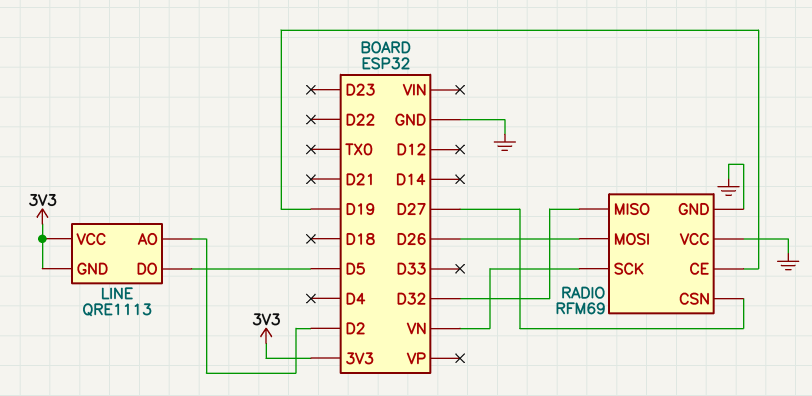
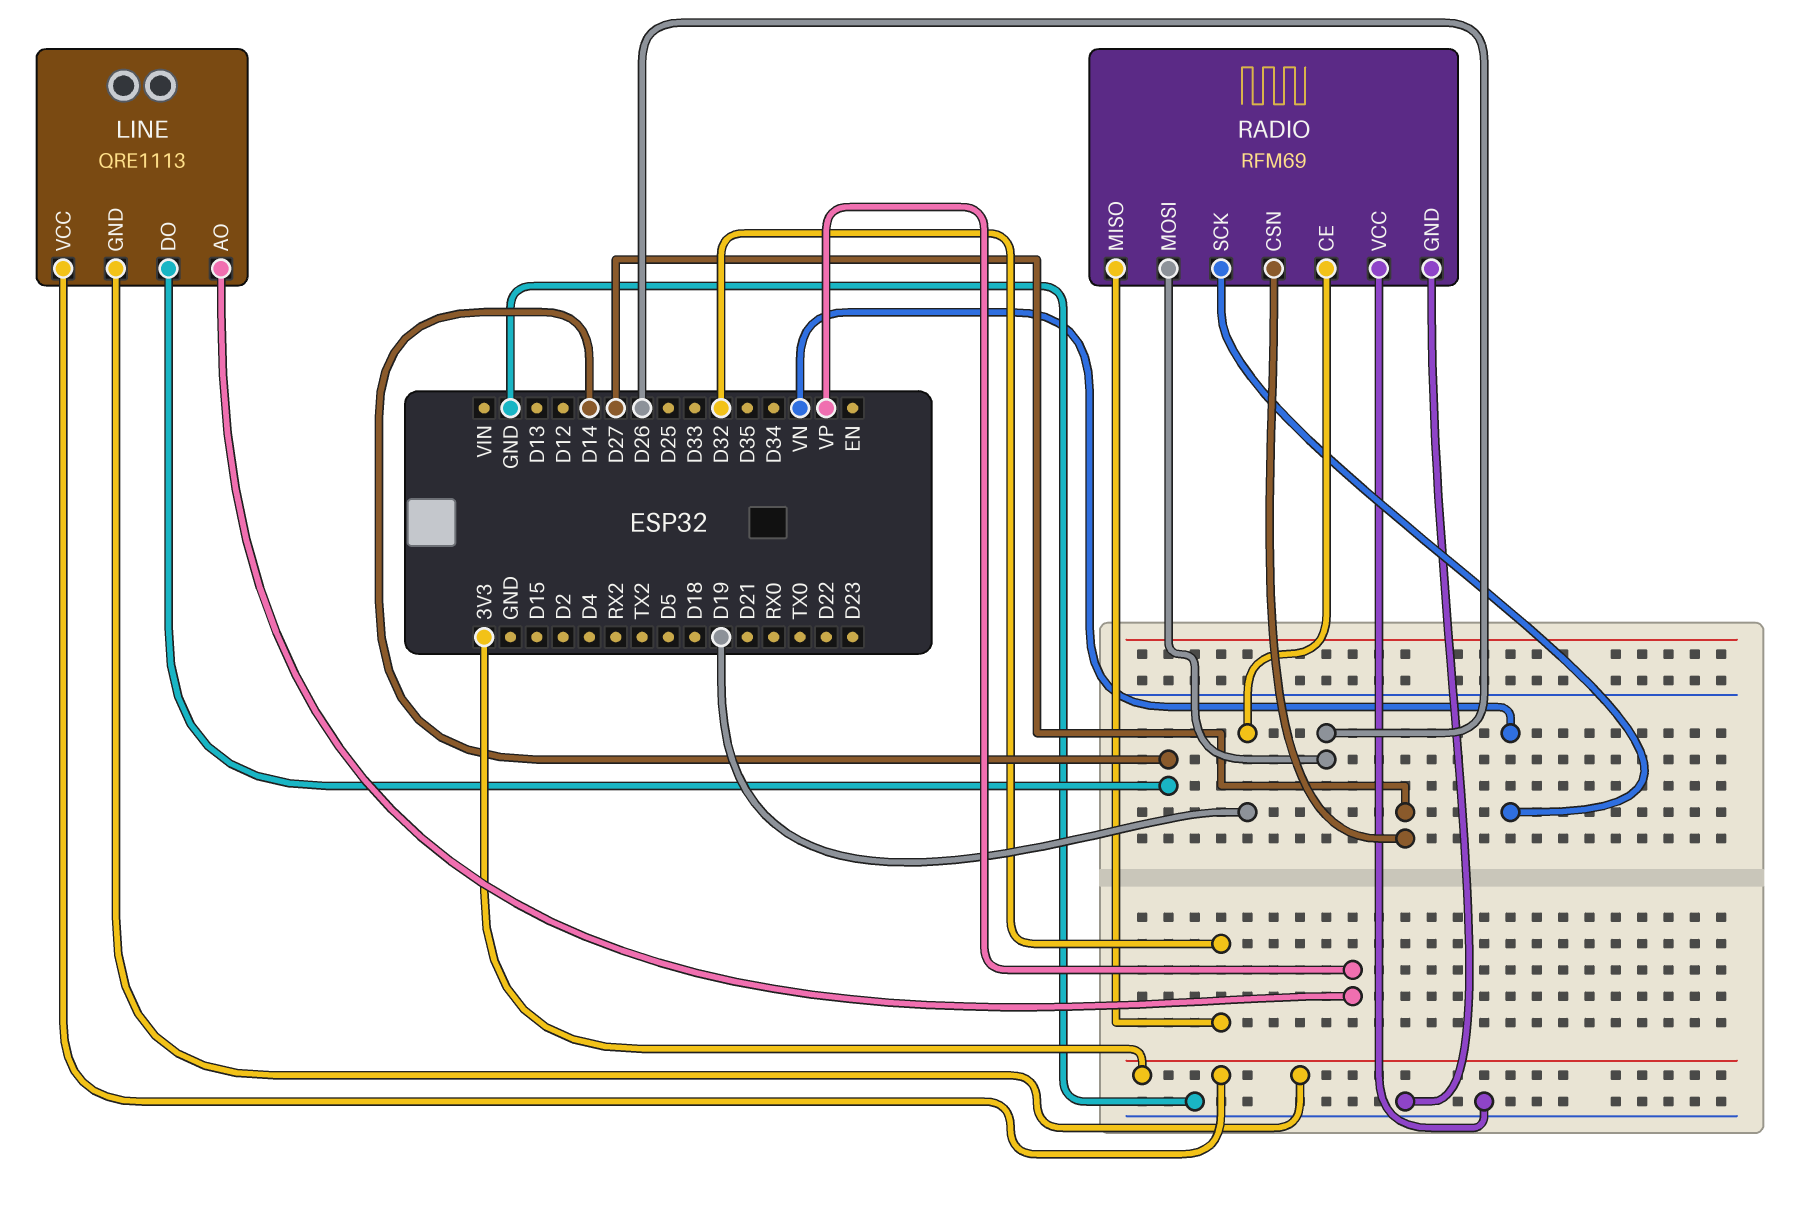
LINE pin AO: D2 -> VP
LINE pin DO: D5 -> D14

